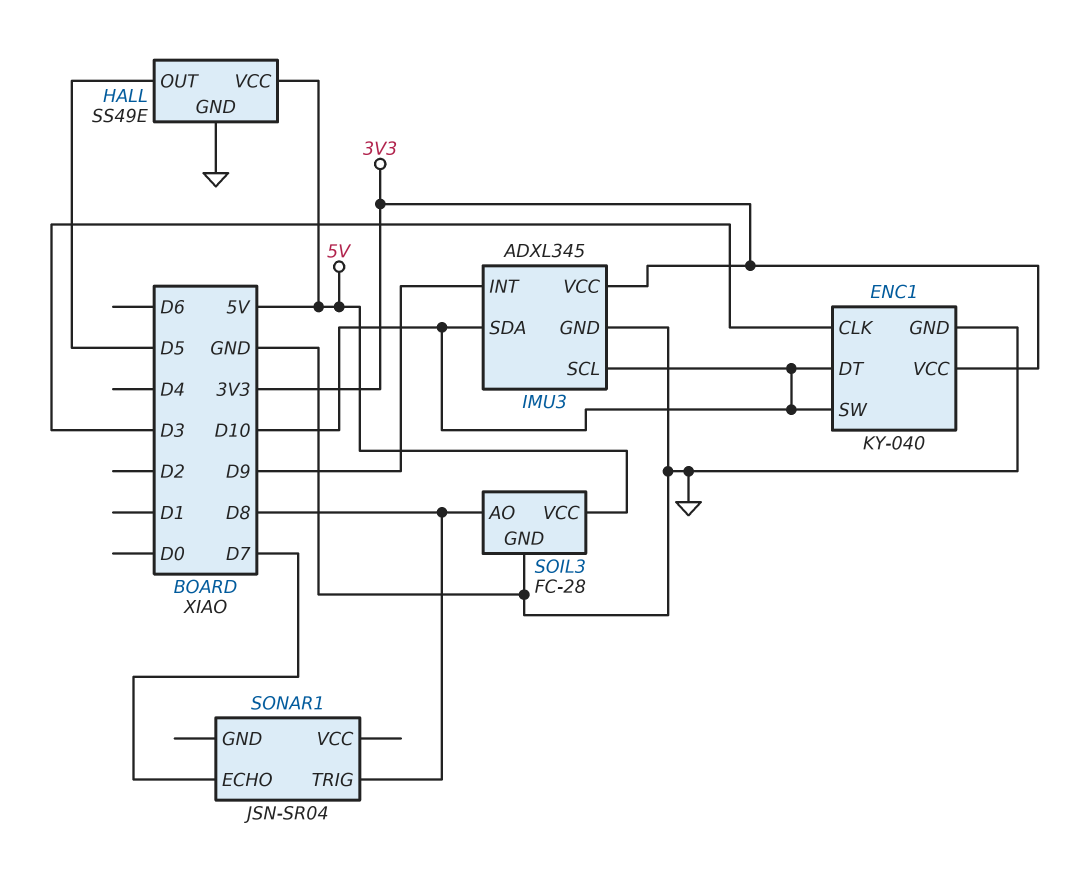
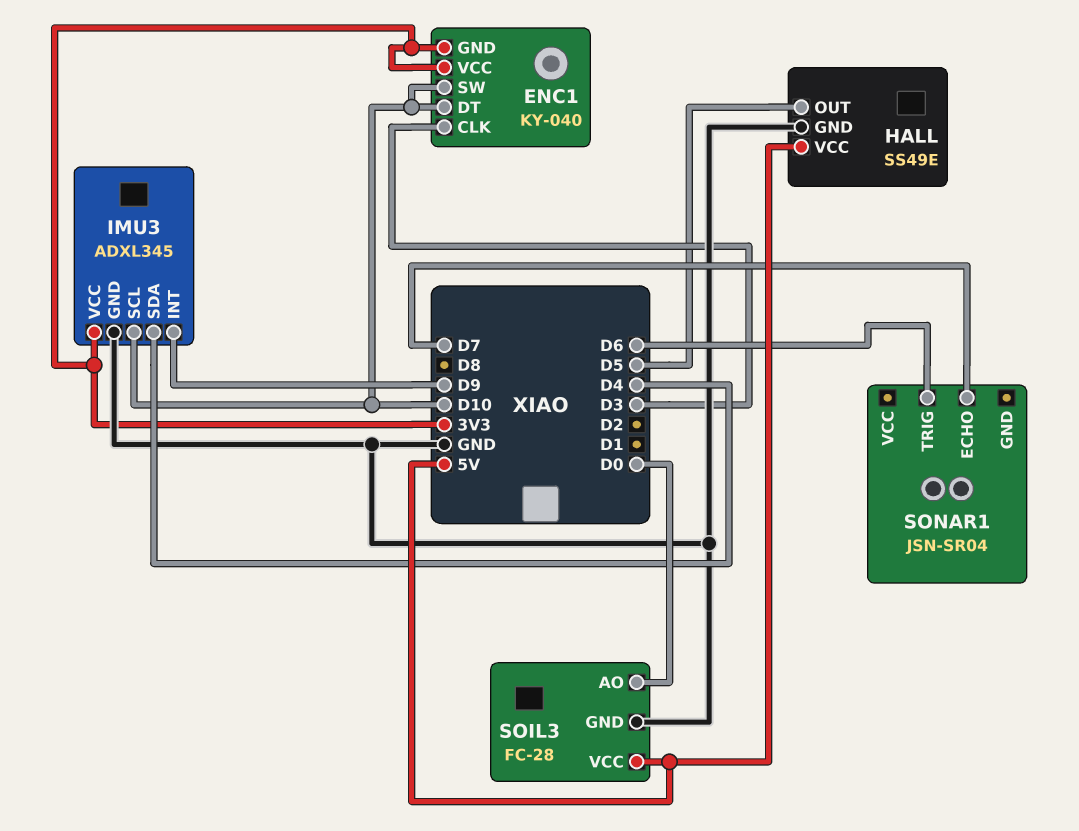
ENC1 pin GND: GND -> 3V3
IMU3 pin SDA: D10 -> D4
SOIL3 pin AO: D8 -> D0
SONAR1 pin TRIG: D8 -> D6

